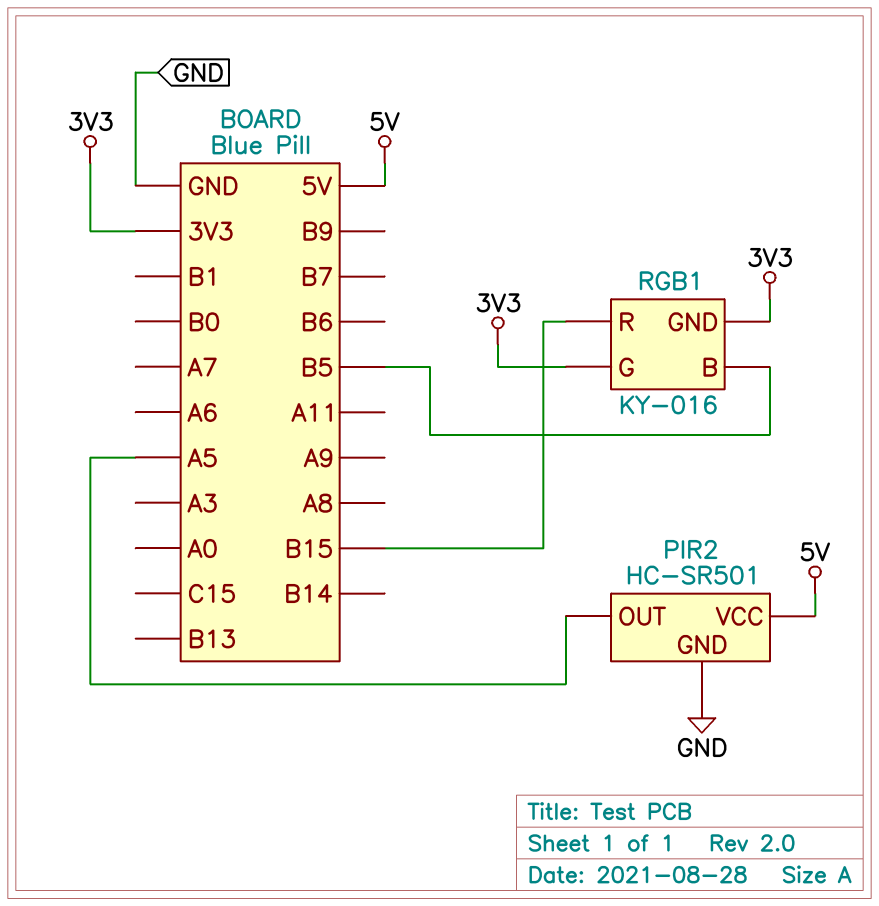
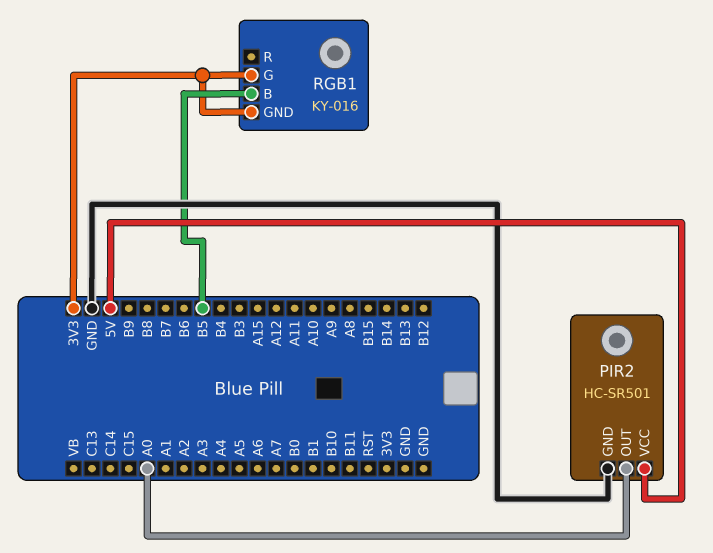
PIR2 pin OUT: A5 -> A0
RGB1 pin R: B15 -> none

